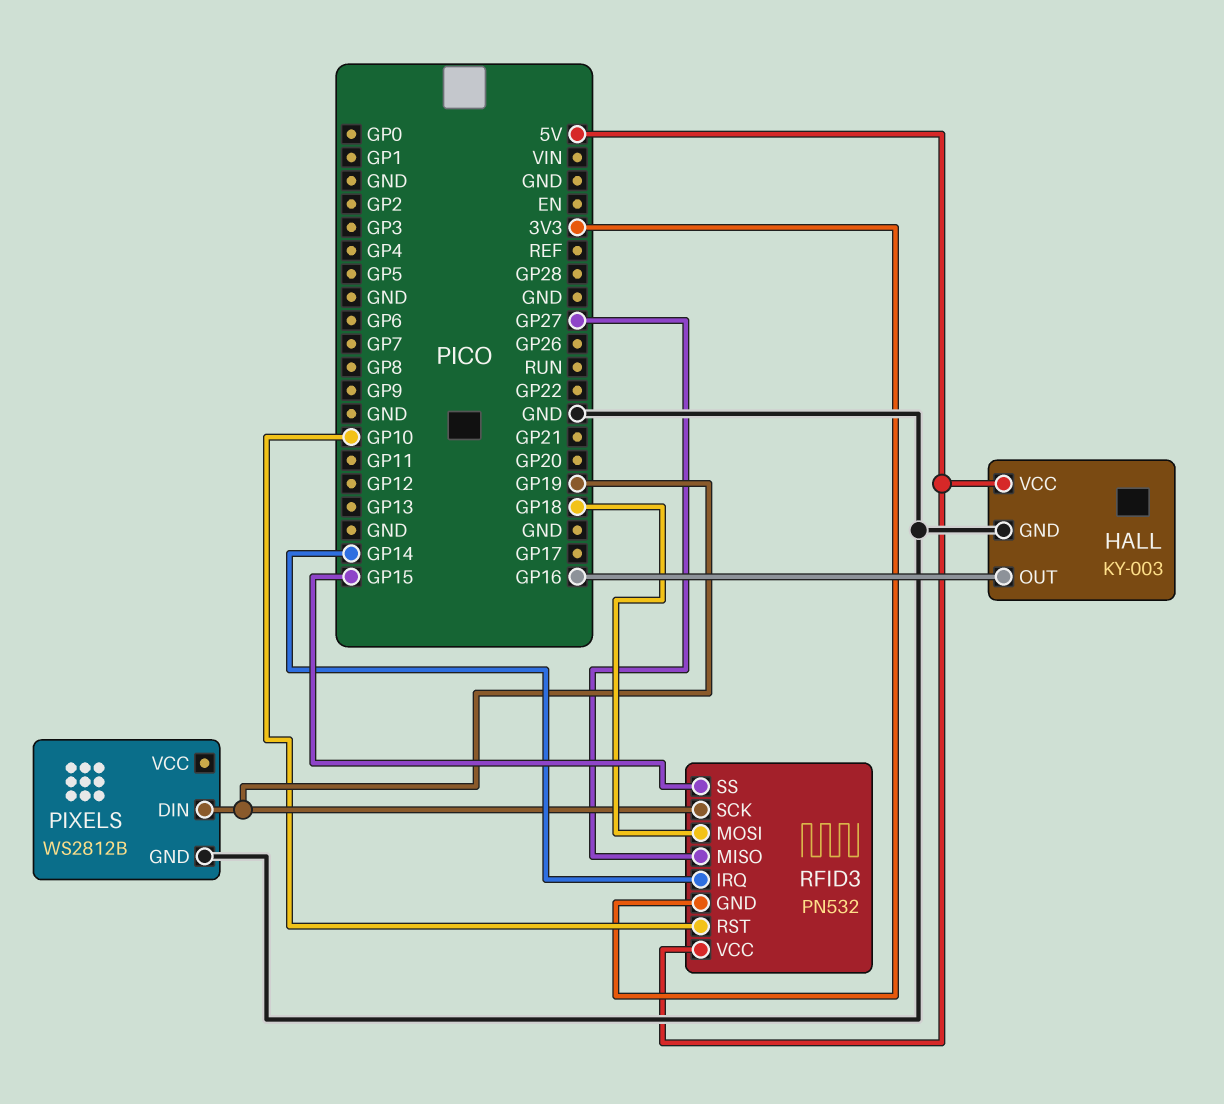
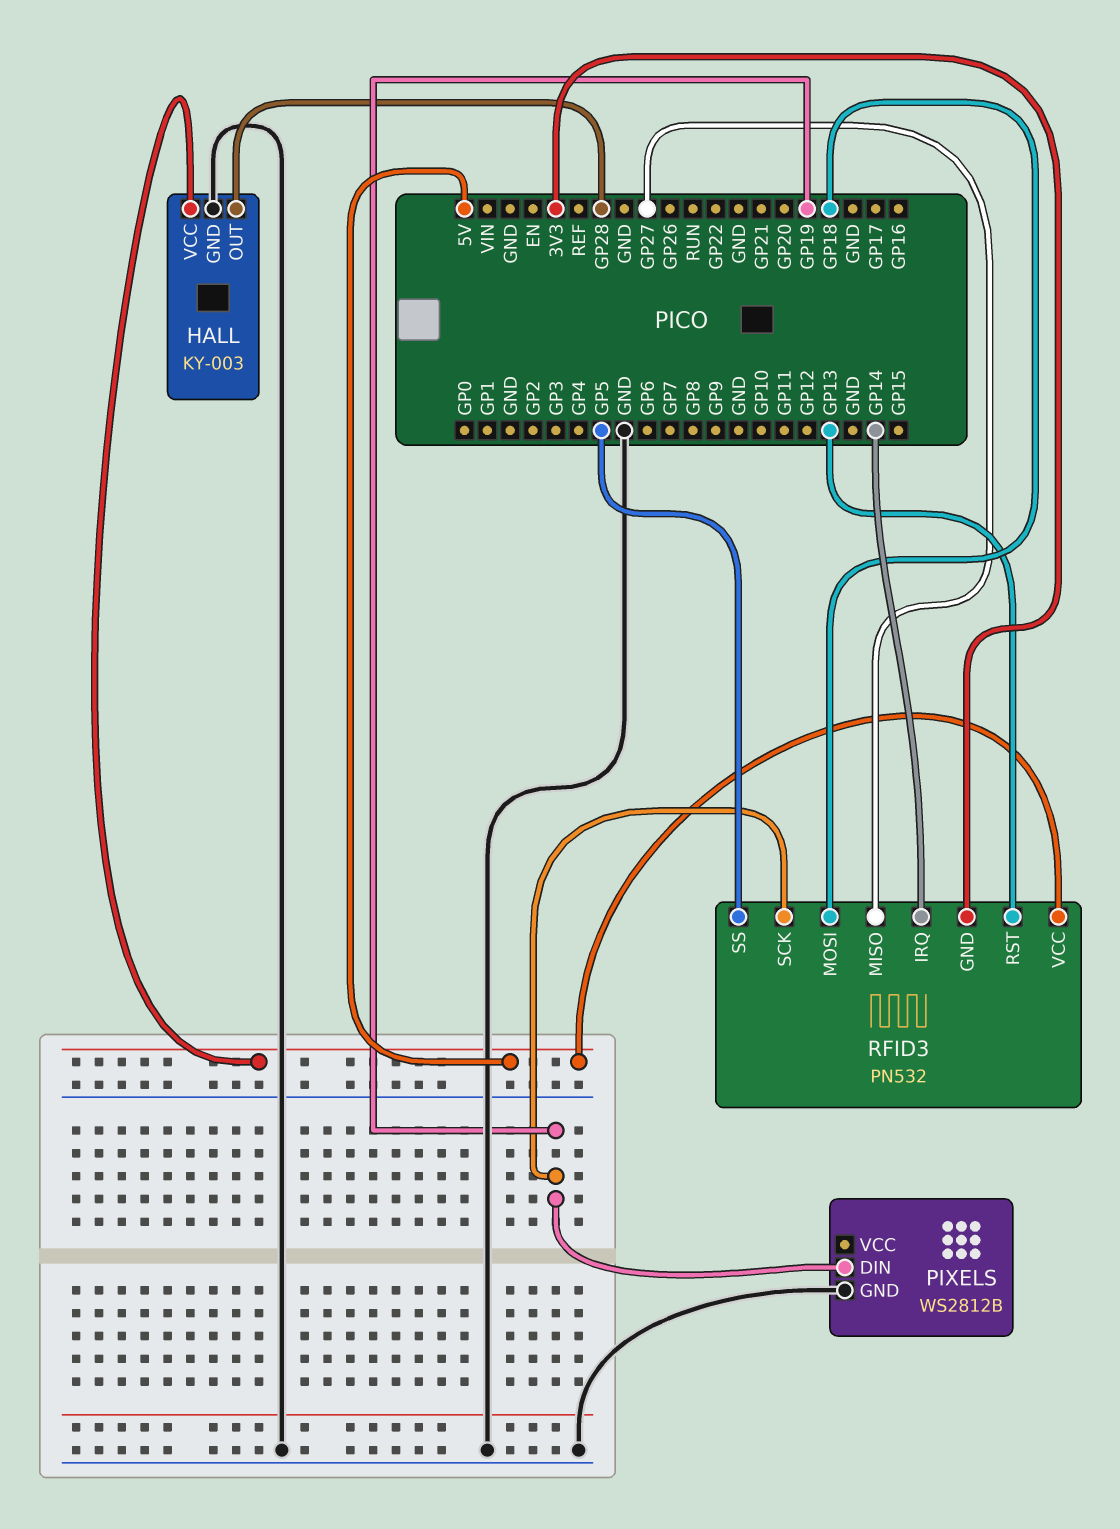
HALL pin OUT: GP16 -> GP28
RFID3 pin RST: GP10 -> GP13
RFID3 pin SS: GP15 -> GP5

